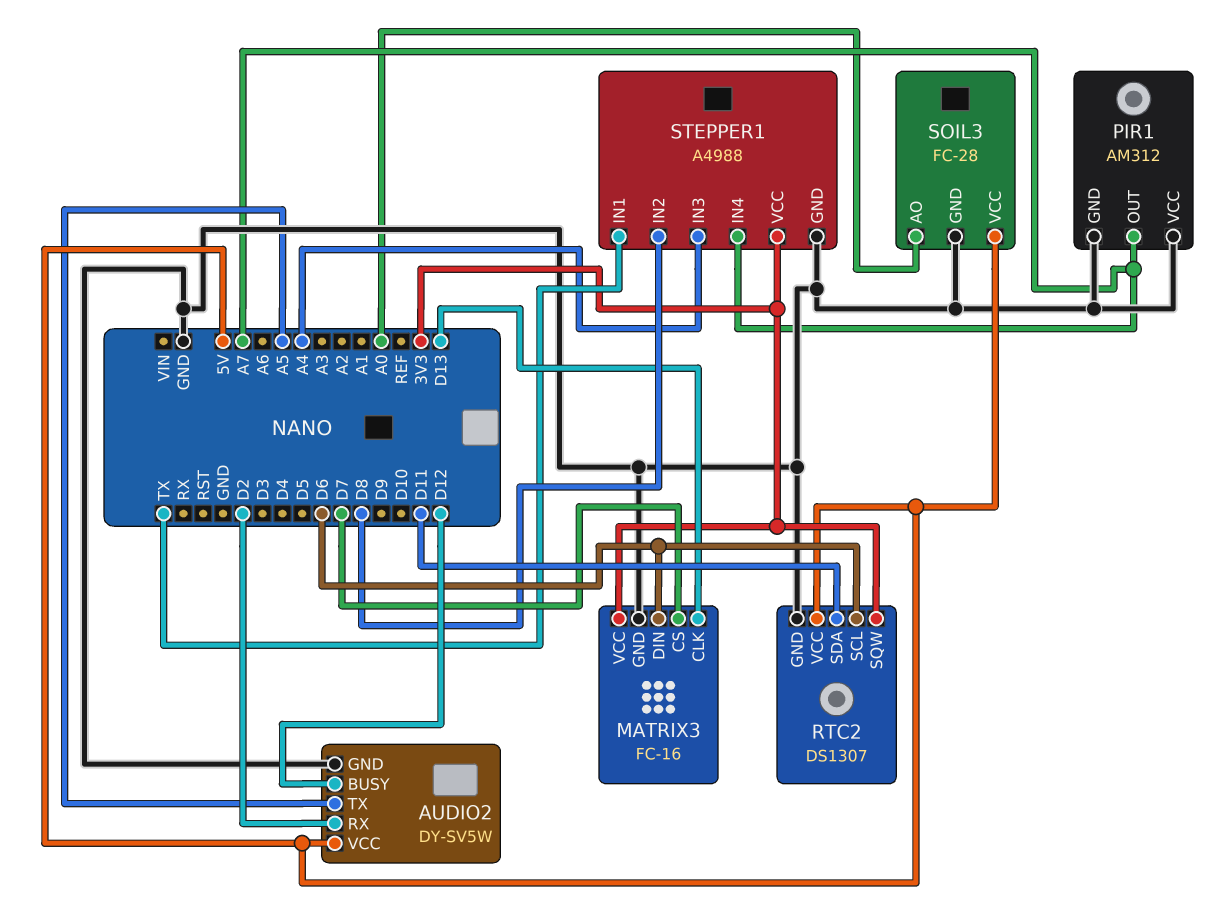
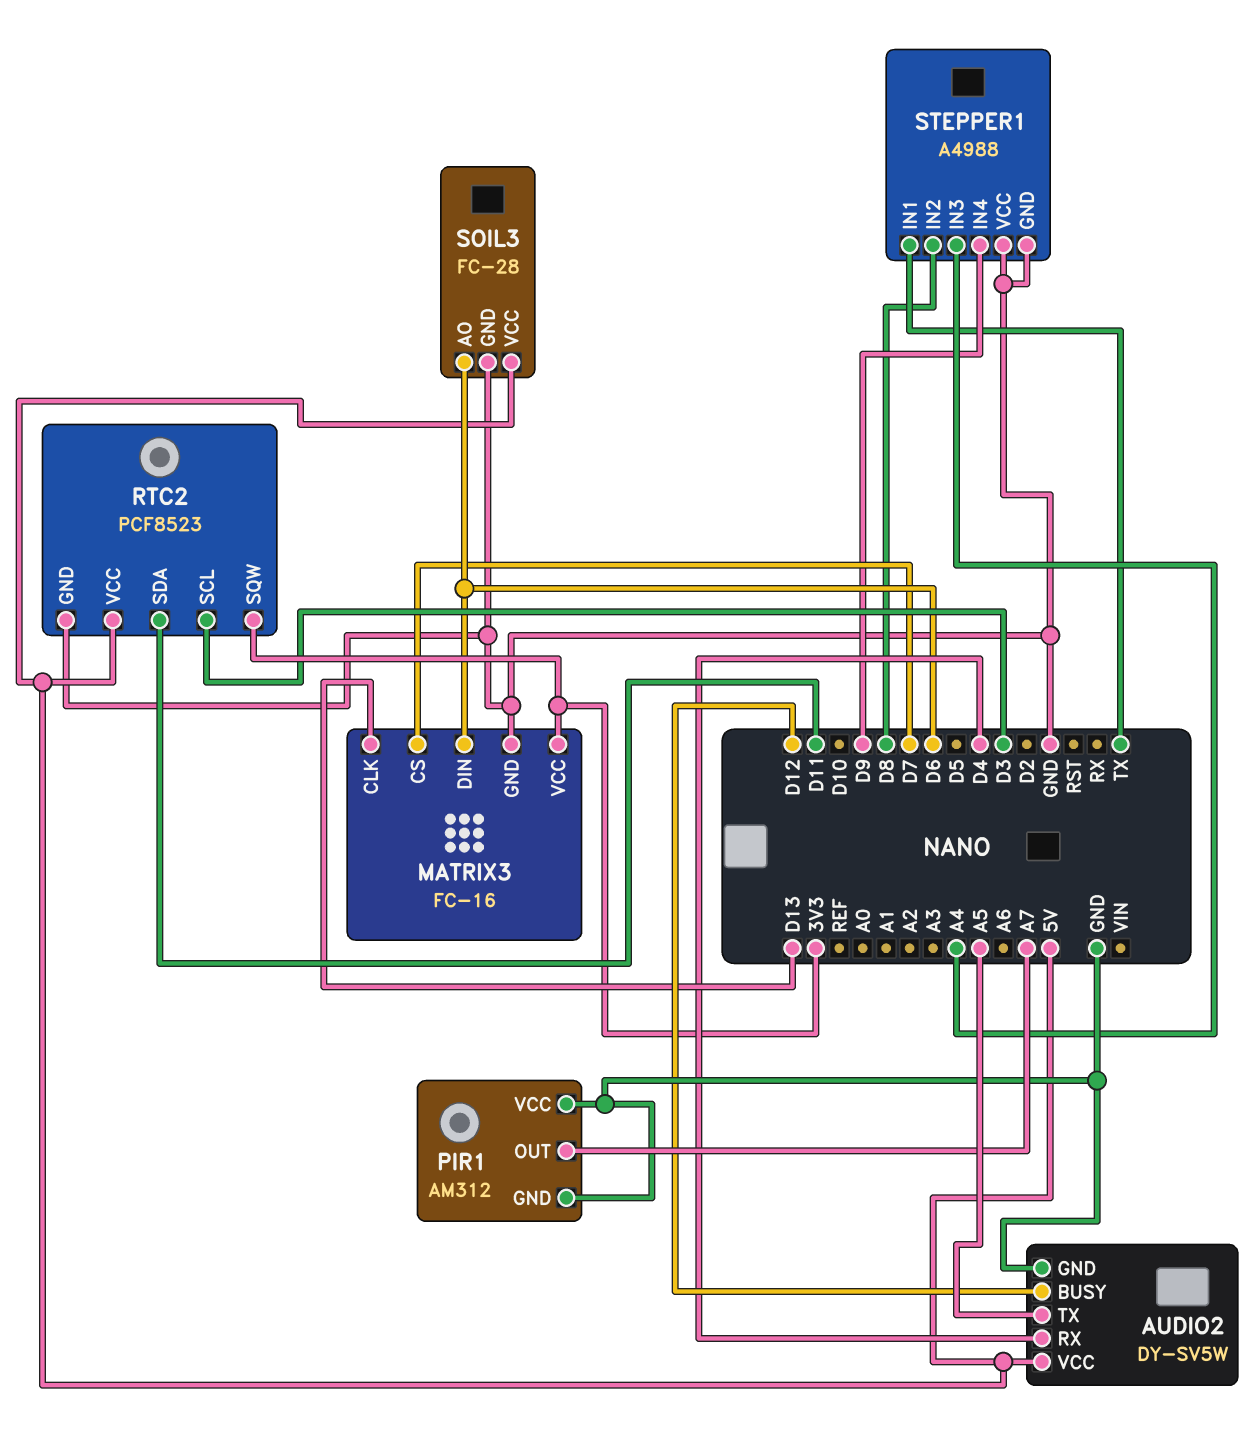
AUDIO2 pin RX: D2 -> D4
RTC2: DS1307 -> PCF8523
RTC2 pin SCL: D6 -> D3
SOIL3 pin AO: A0 -> D6
STEPPER1 pin IN4: A7 -> D9
STEPPER1 pin VCC: 3V3 -> GND

